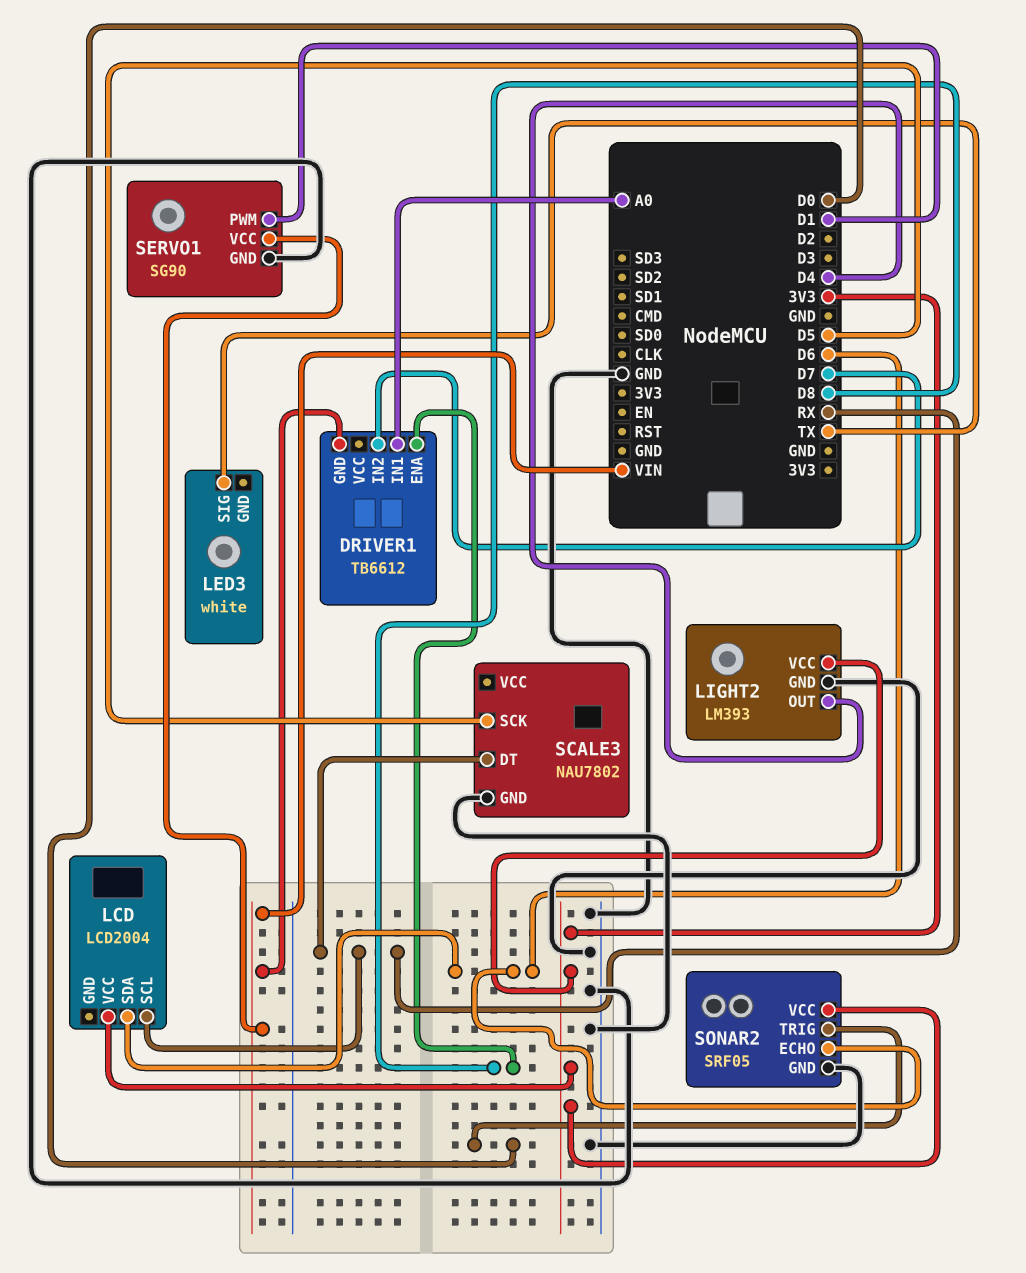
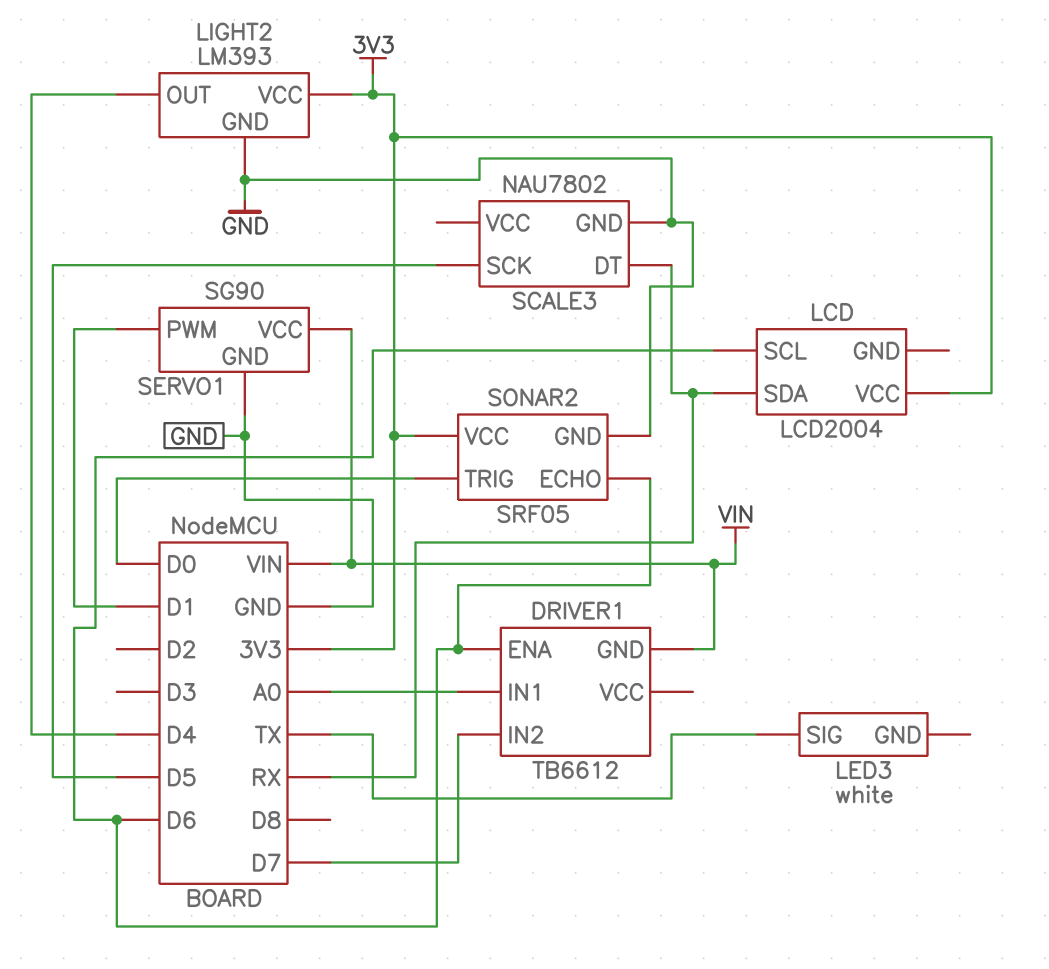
DRIVER1 pin ENA: D8 -> D6
LCD pin SCL: RX -> D6
LCD pin SDA: D6 -> RX

